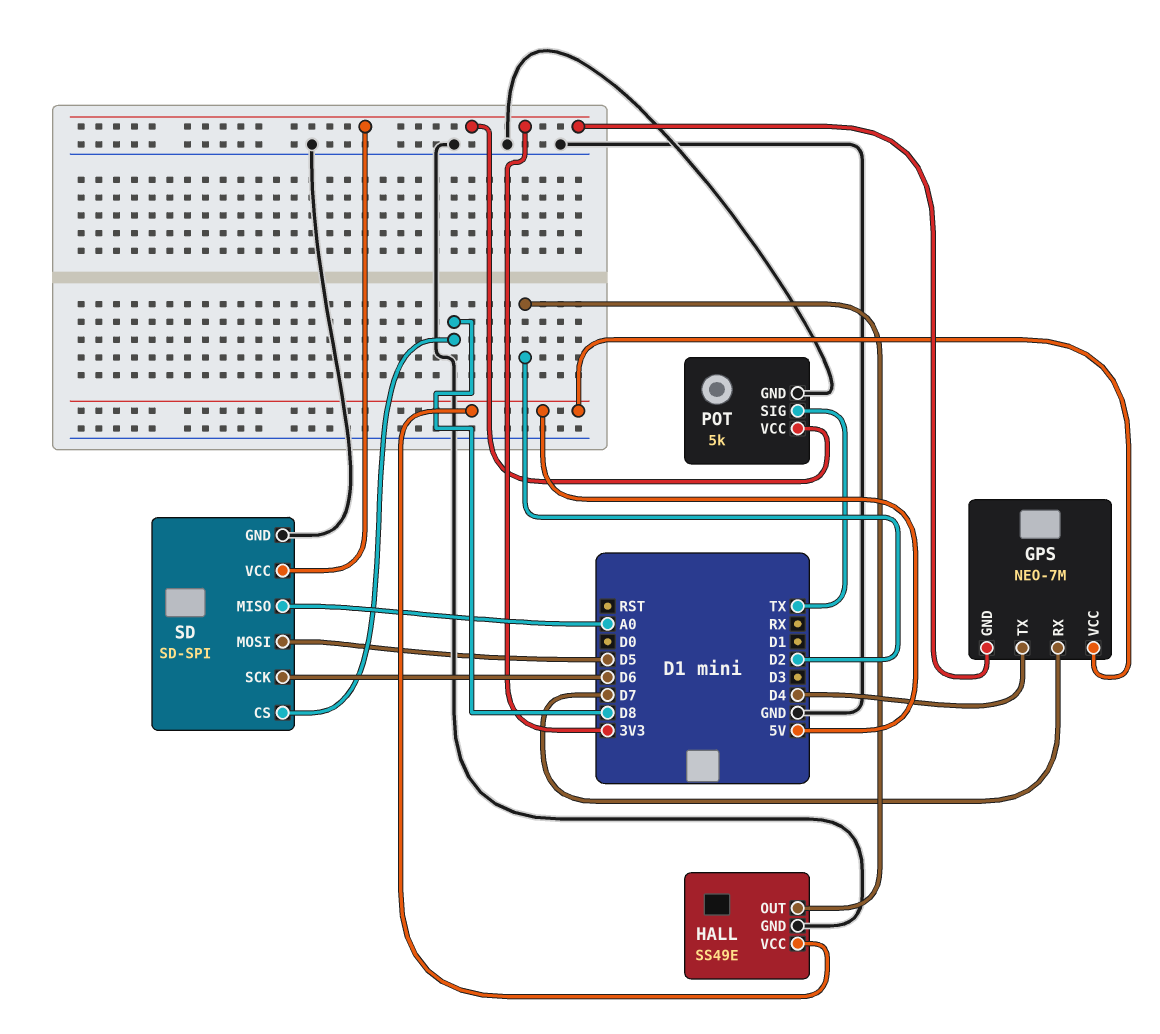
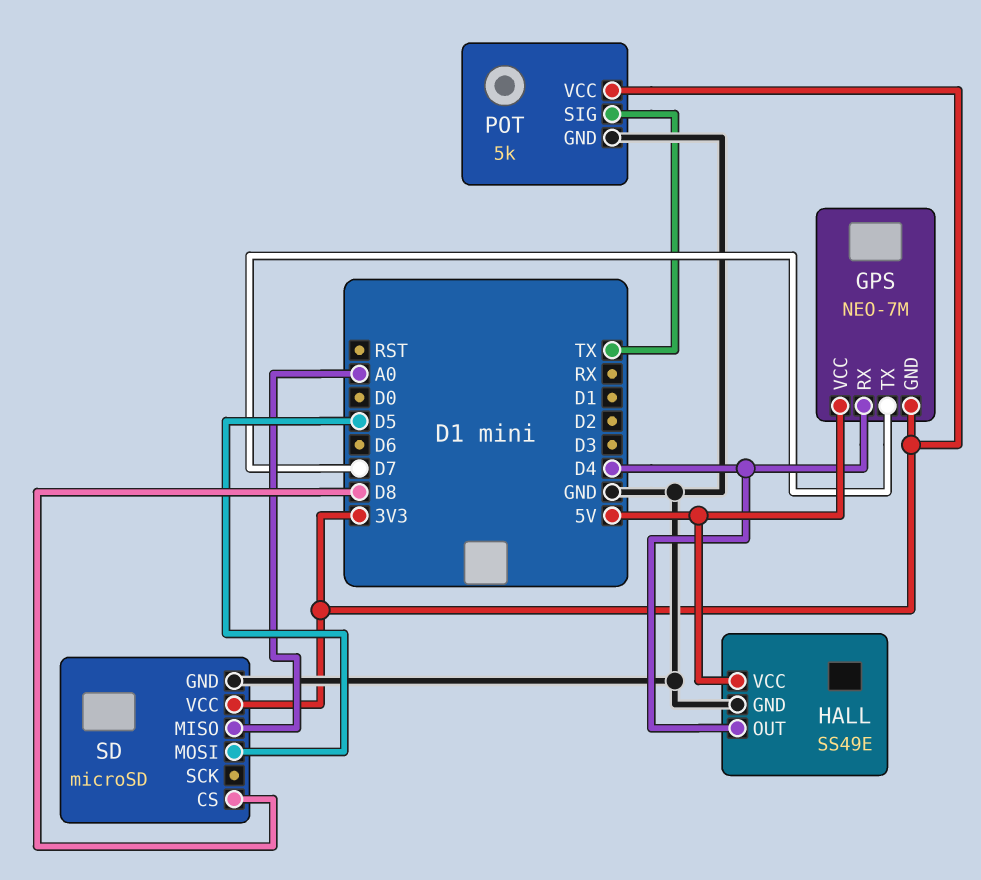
GPS pin RX: D7 -> D4
GPS pin TX: D4 -> D7
HALL pin OUT: D2 -> D4
SD: SD-SPI -> microSD
SD pin SCK: D6 -> none

